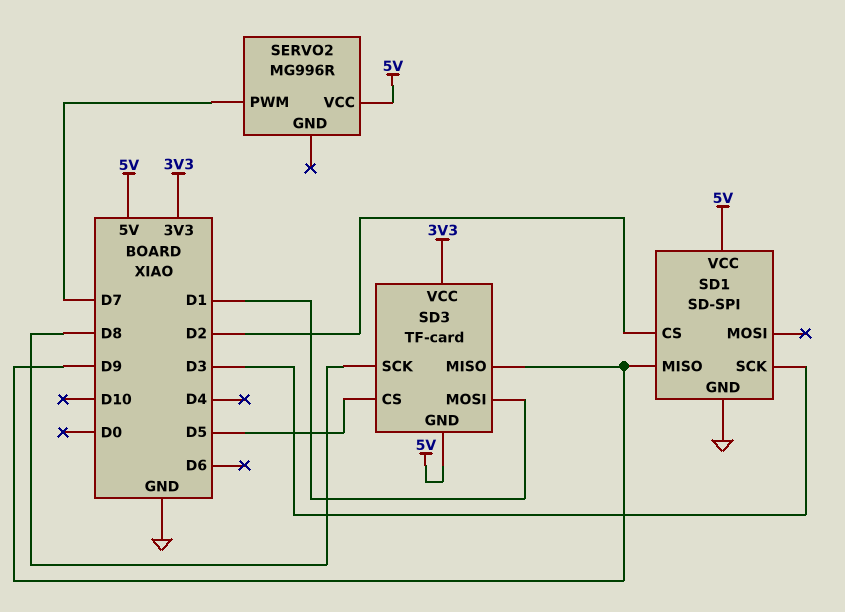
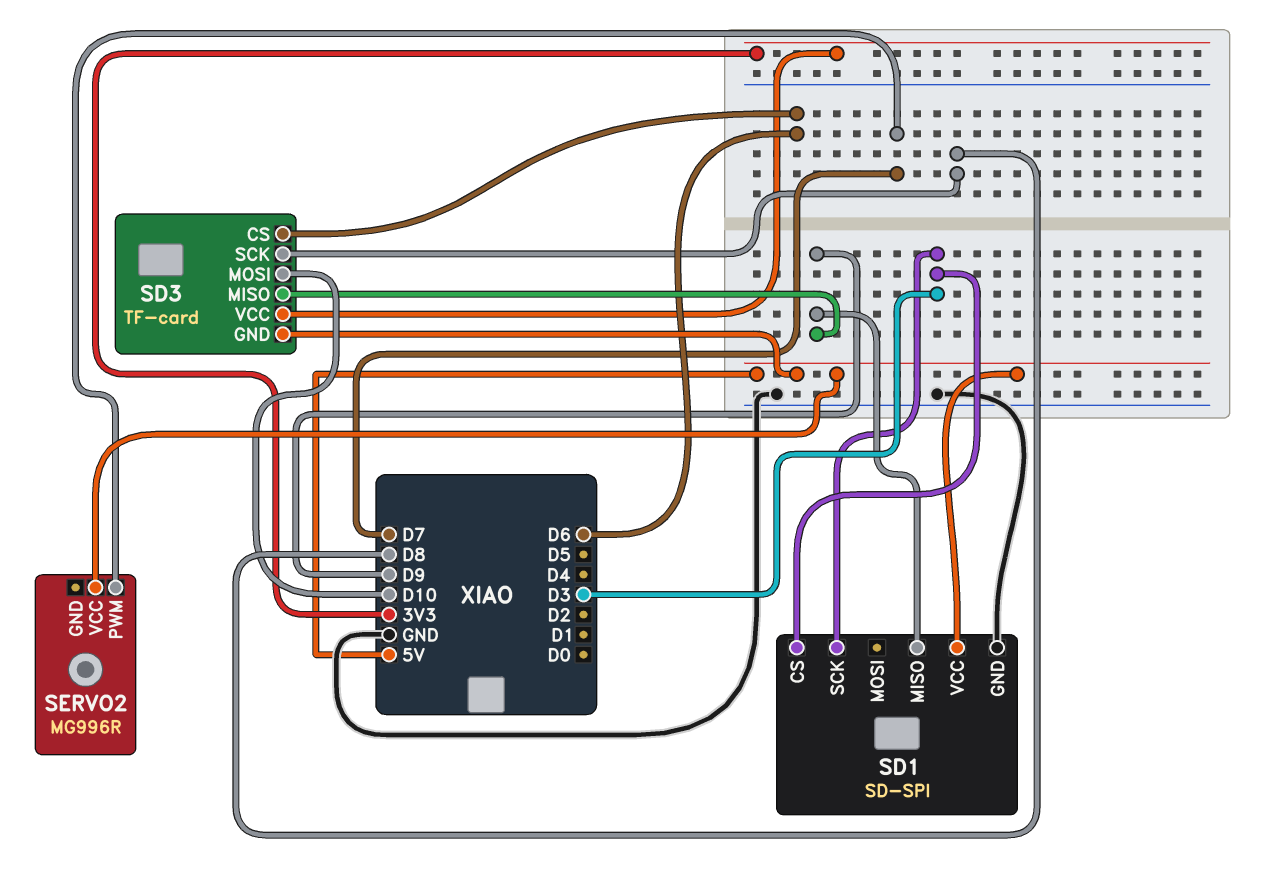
SD1 pin CS: D2 -> D3
SD3 pin CS: D5 -> D6
SD3 pin MOSI: D1 -> D10

